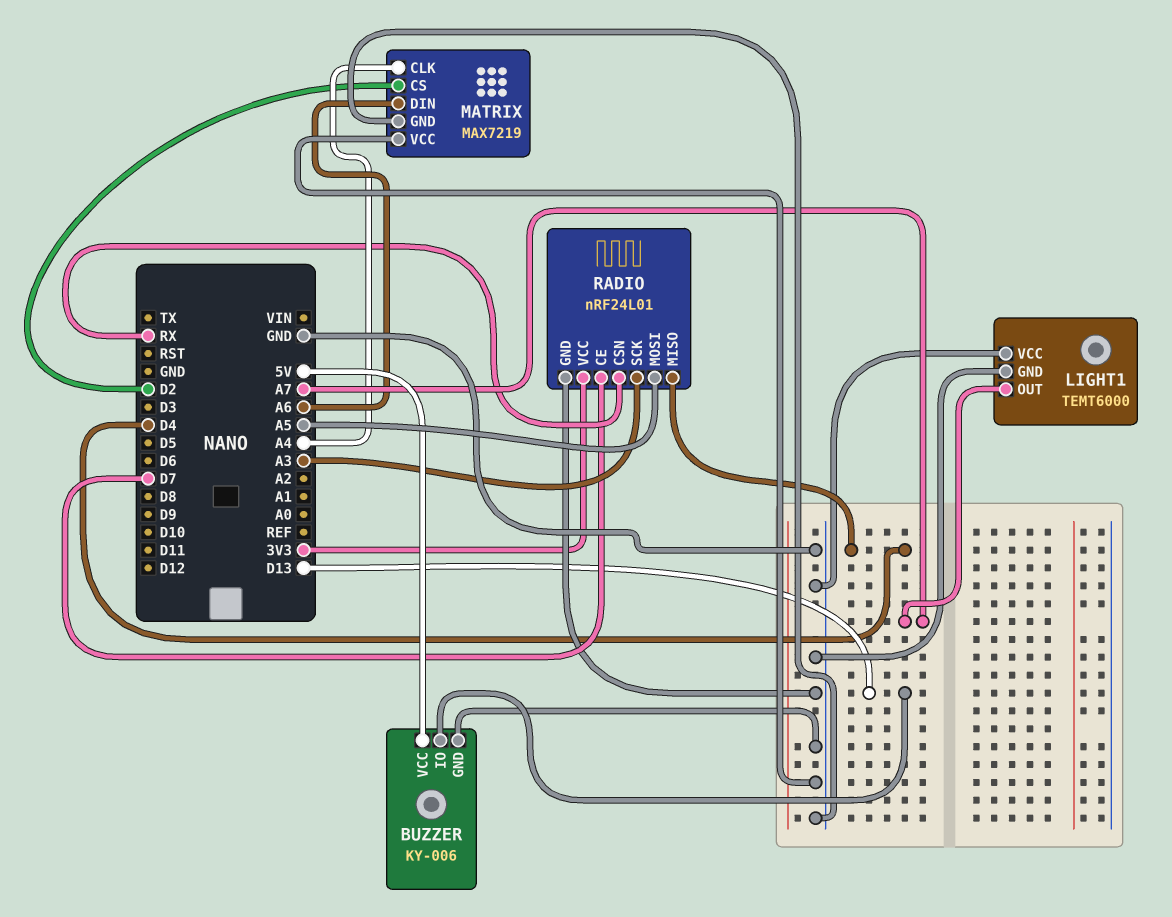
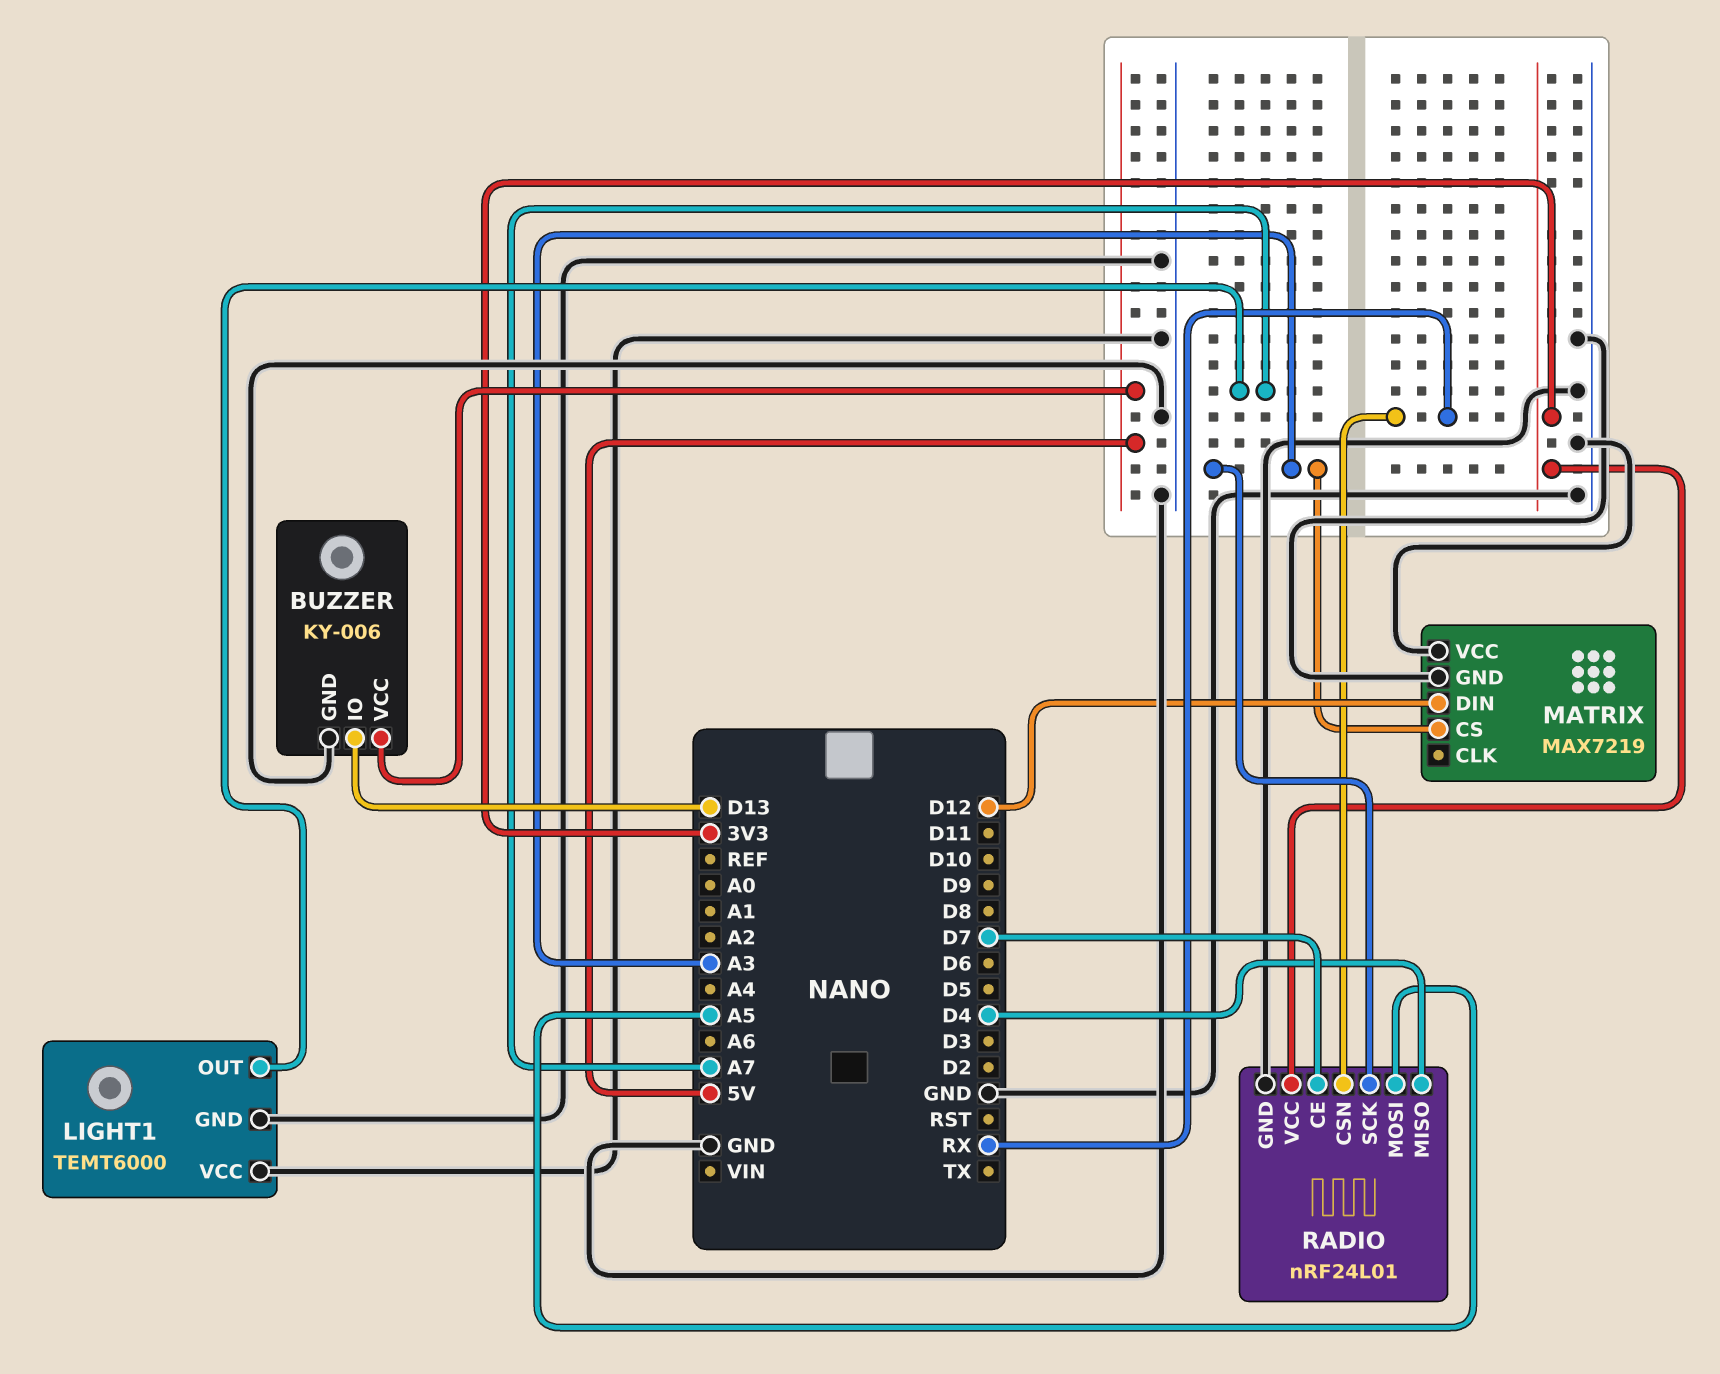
MATRIX pin CLK: A4 -> none
MATRIX pin CS: D2 -> A3
MATRIX pin DIN: A6 -> D12

